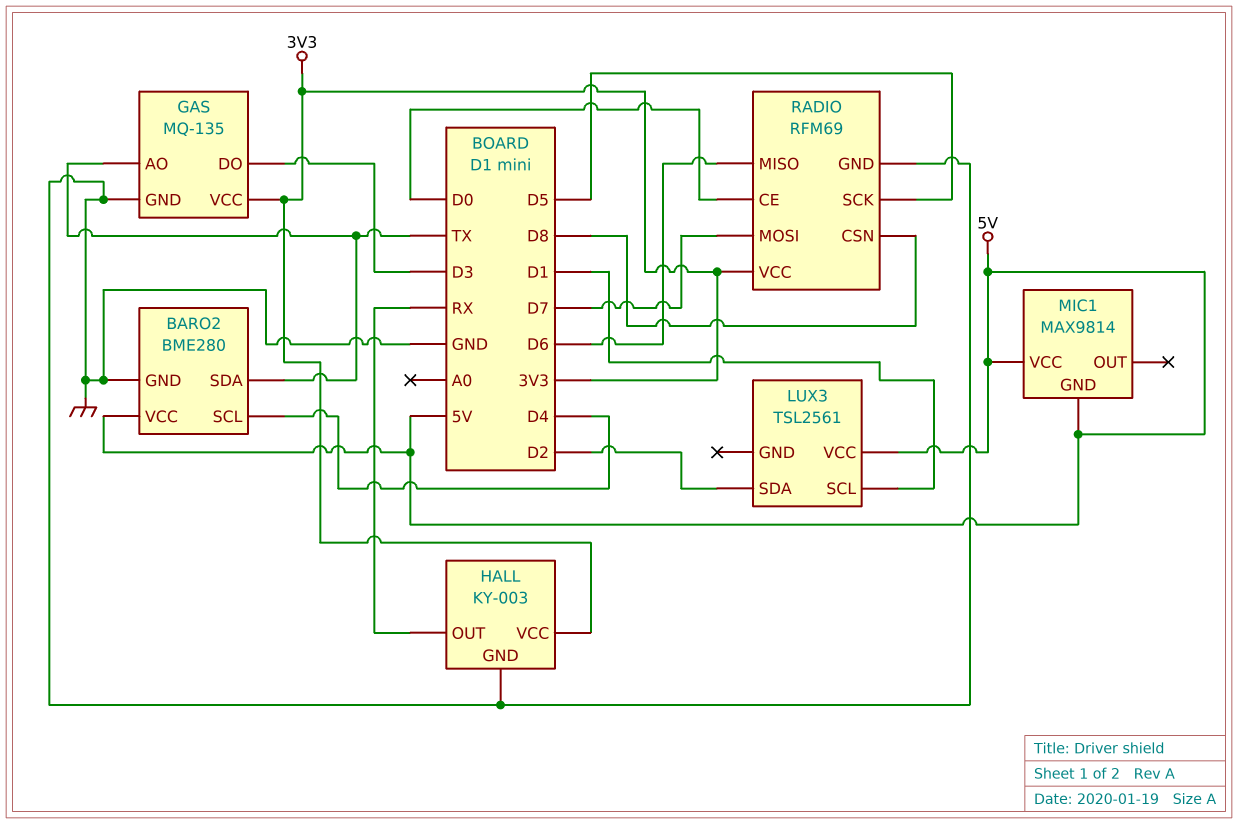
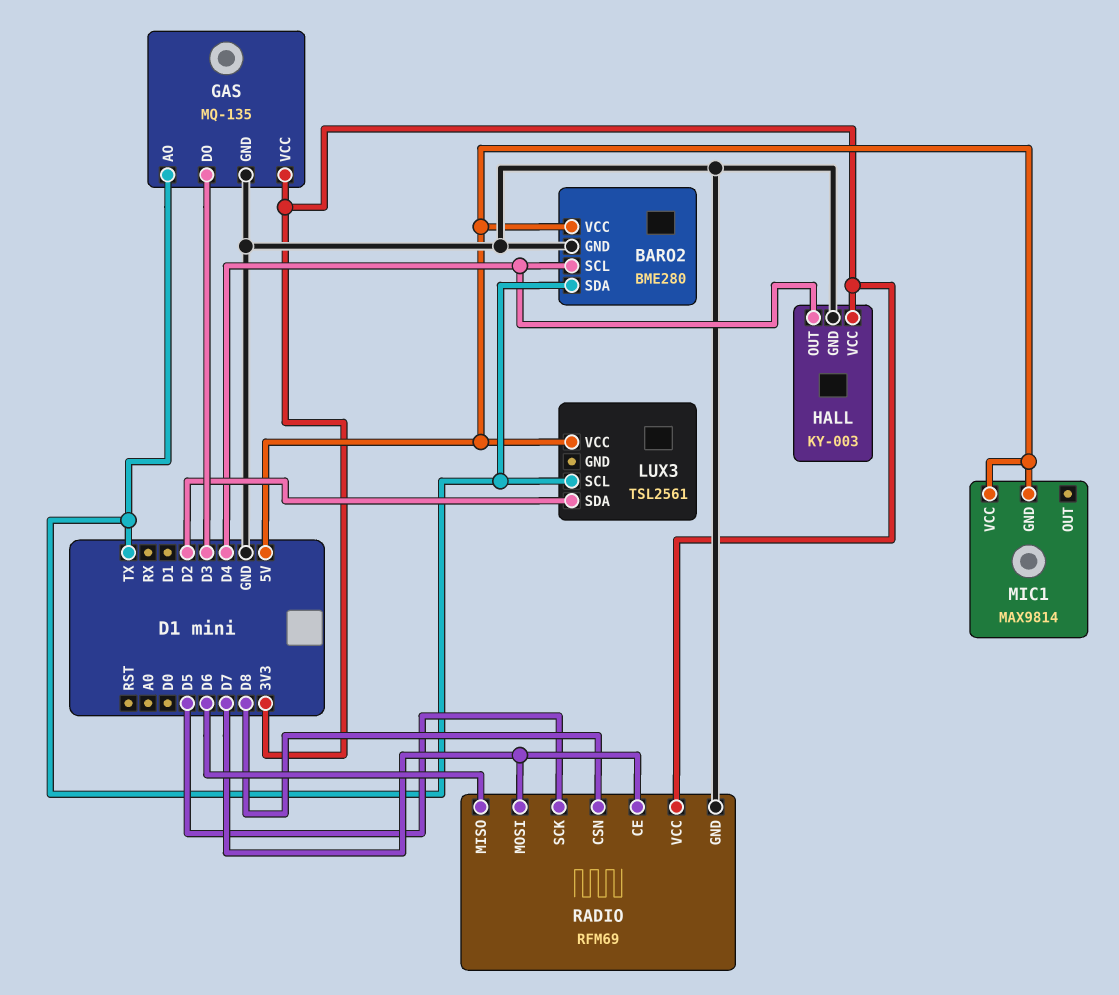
HALL pin OUT: RX -> D4
LUX3 pin SCL: D1 -> TX
RADIO pin CE: D0 -> D7

